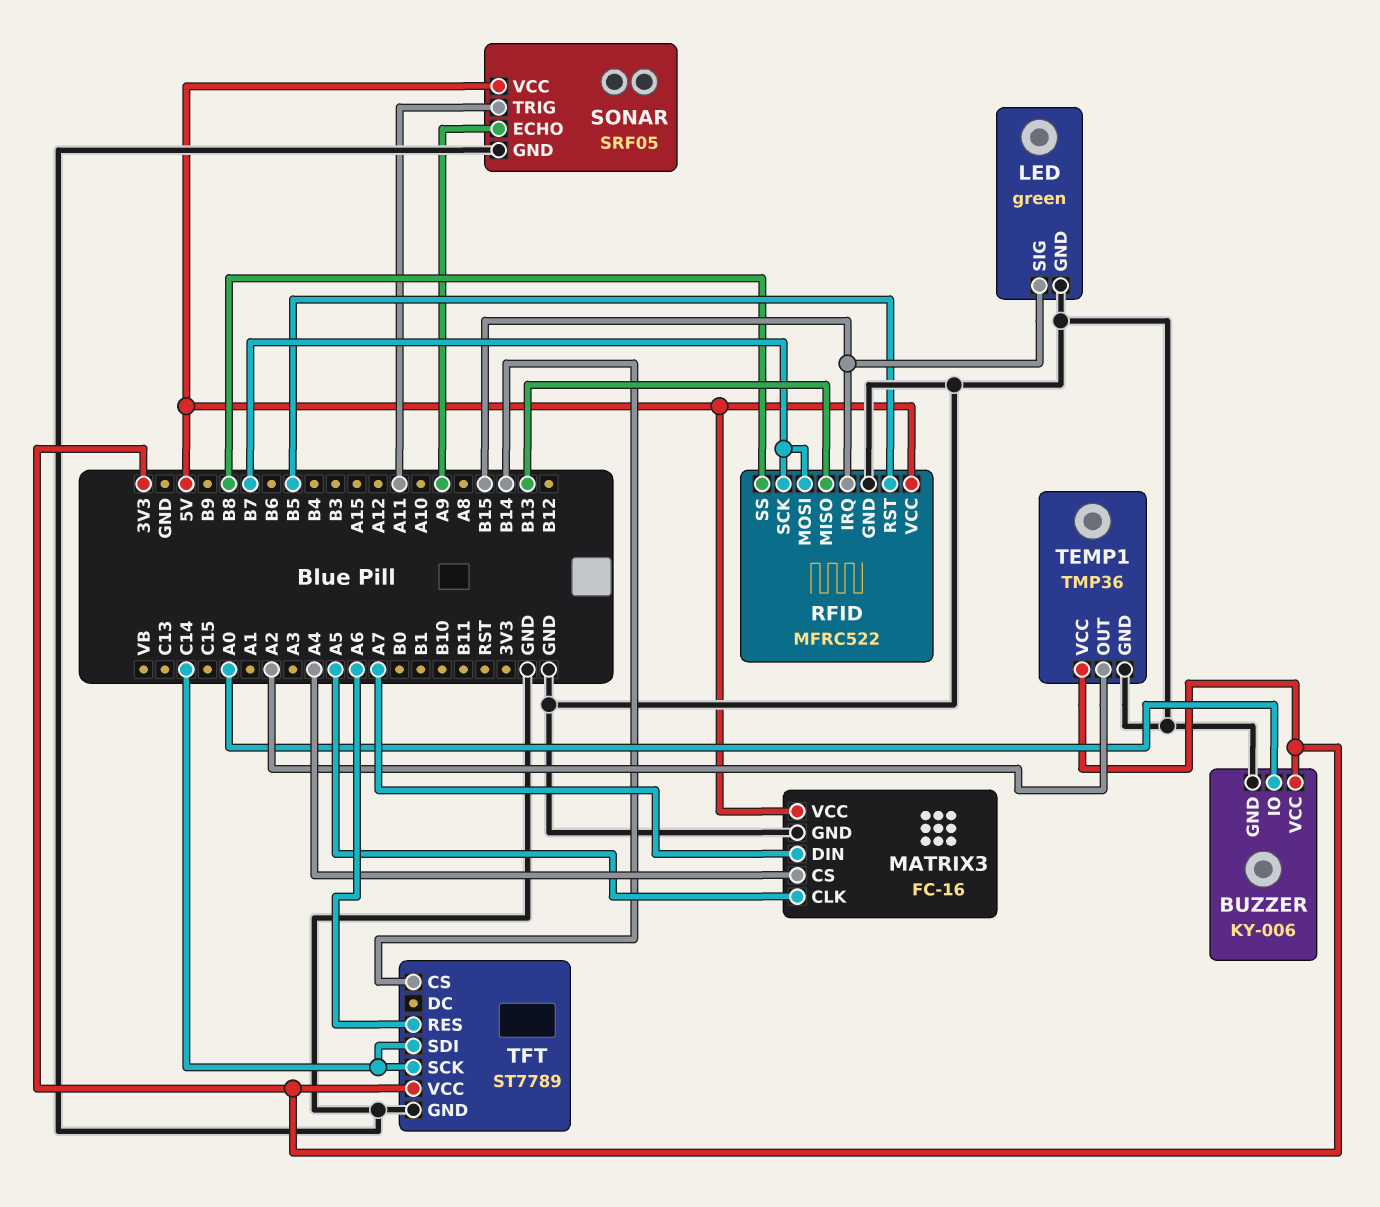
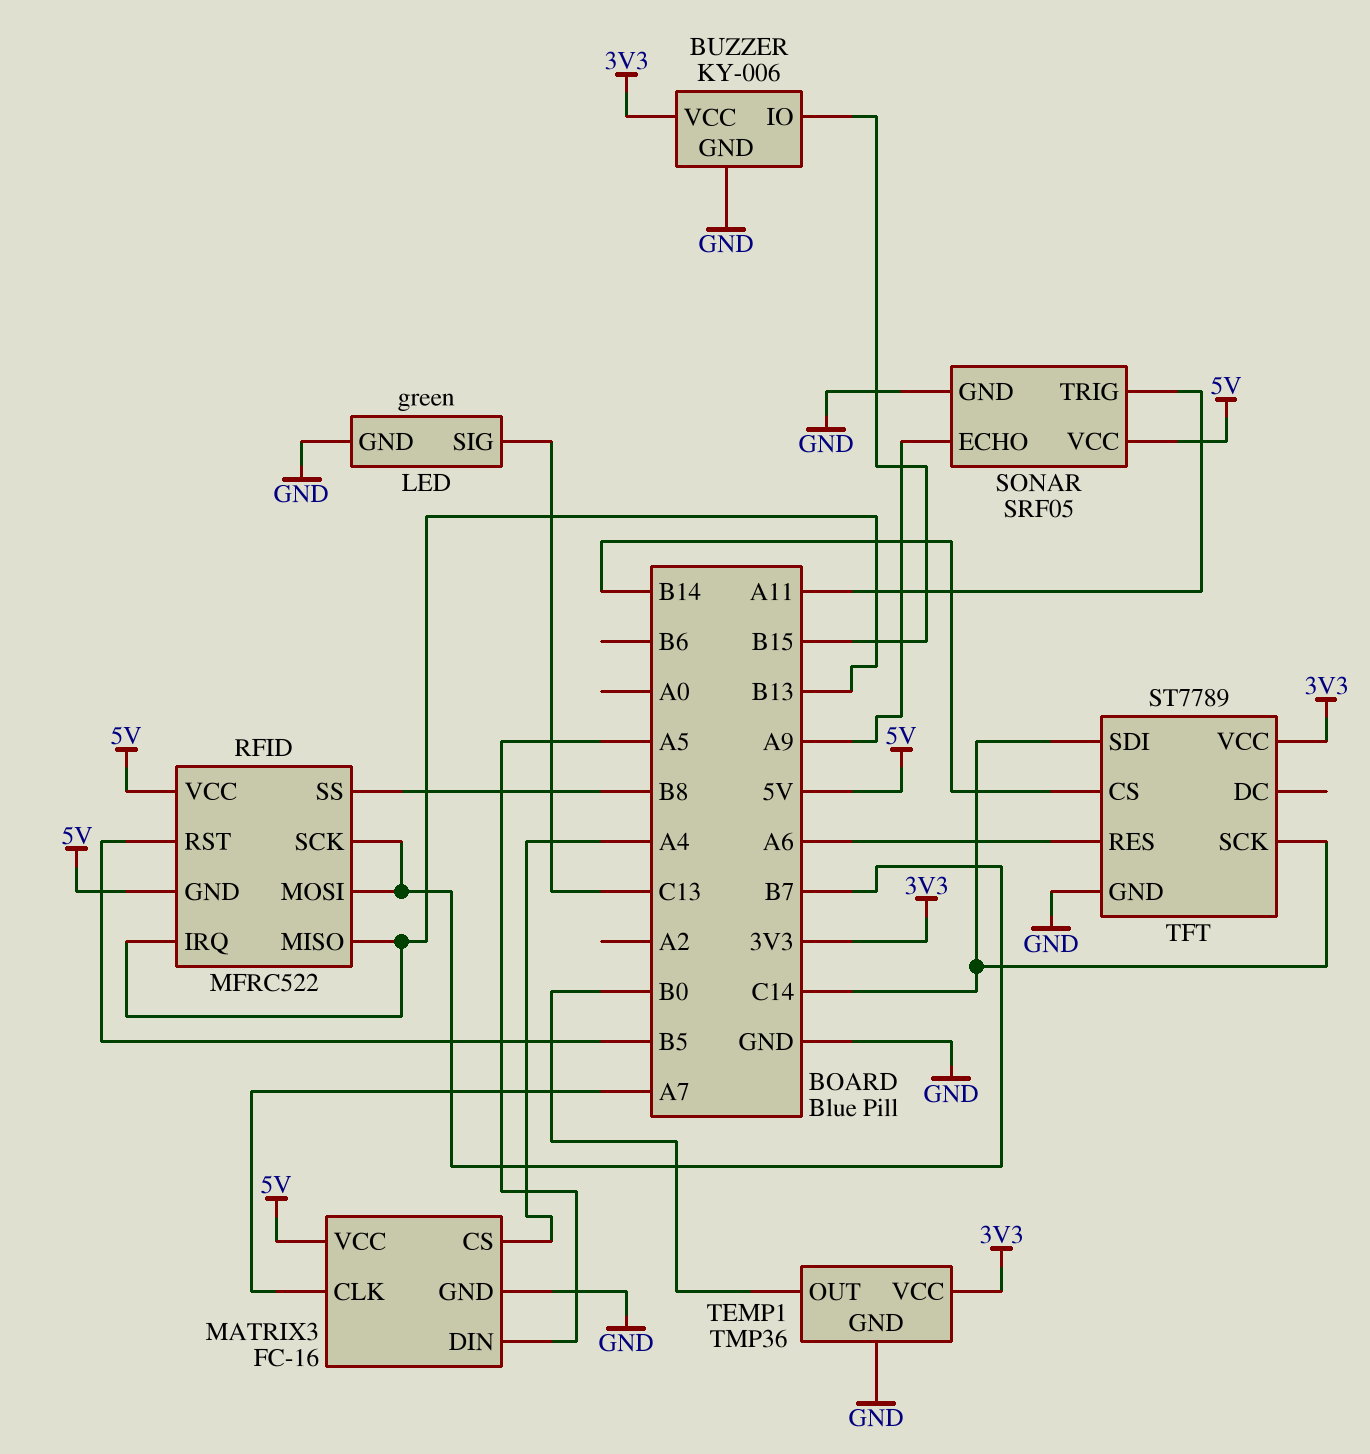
BUZZER pin IO: A0 -> B15
LED pin SIG: B15 -> C13
MATRIX3 pin CLK: A5 -> A7
MATRIX3 pin DIN: A7 -> A5
RFID pin GND: GND -> 5V
RFID pin IRQ: B15 -> B13
TEMP1 pin OUT: A2 -> B0

